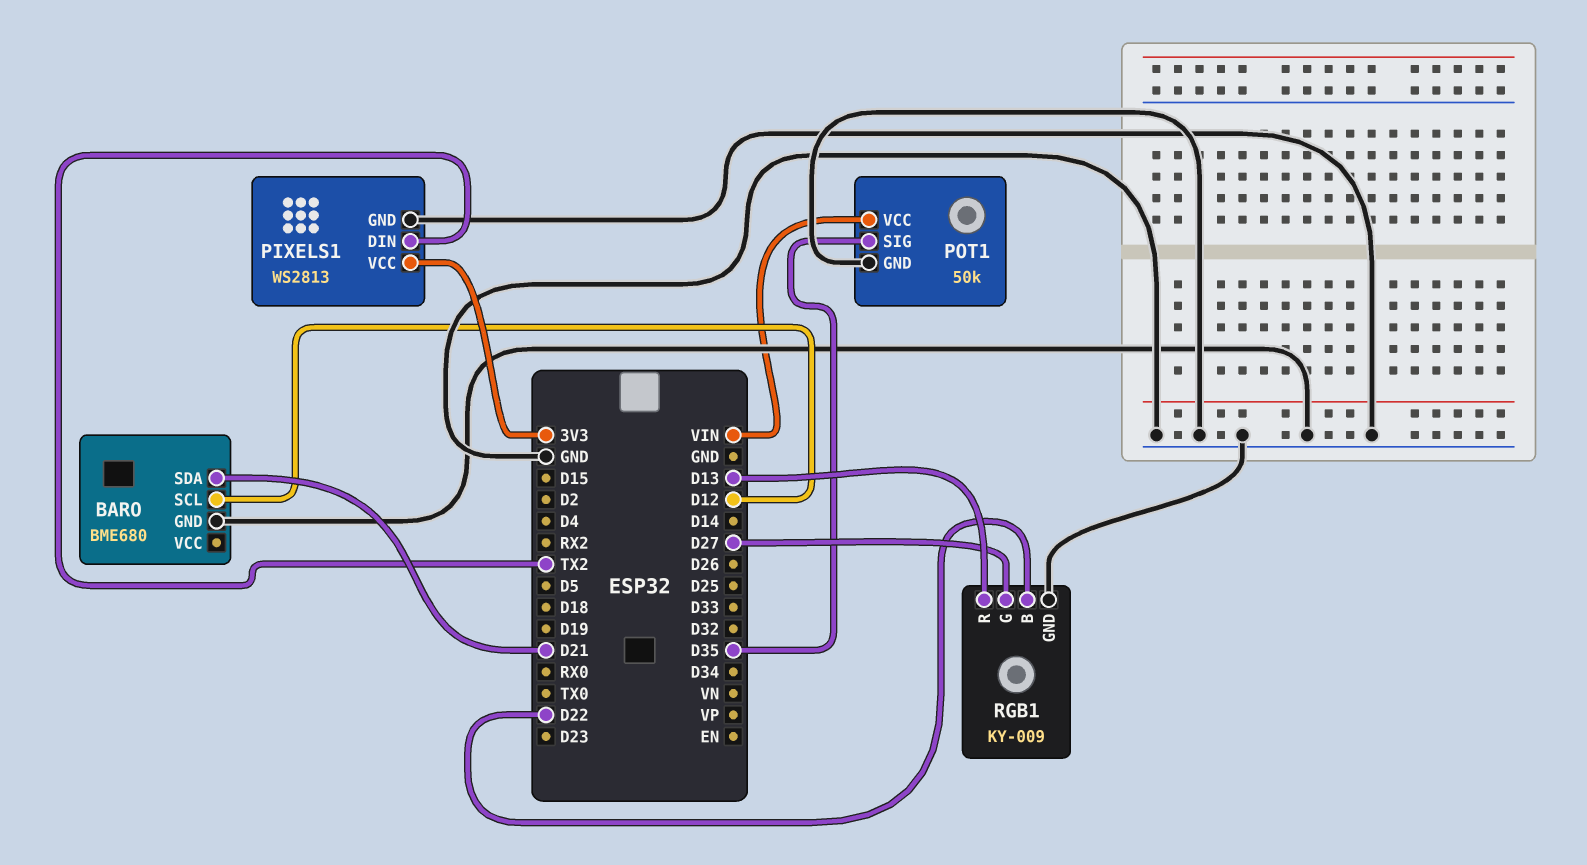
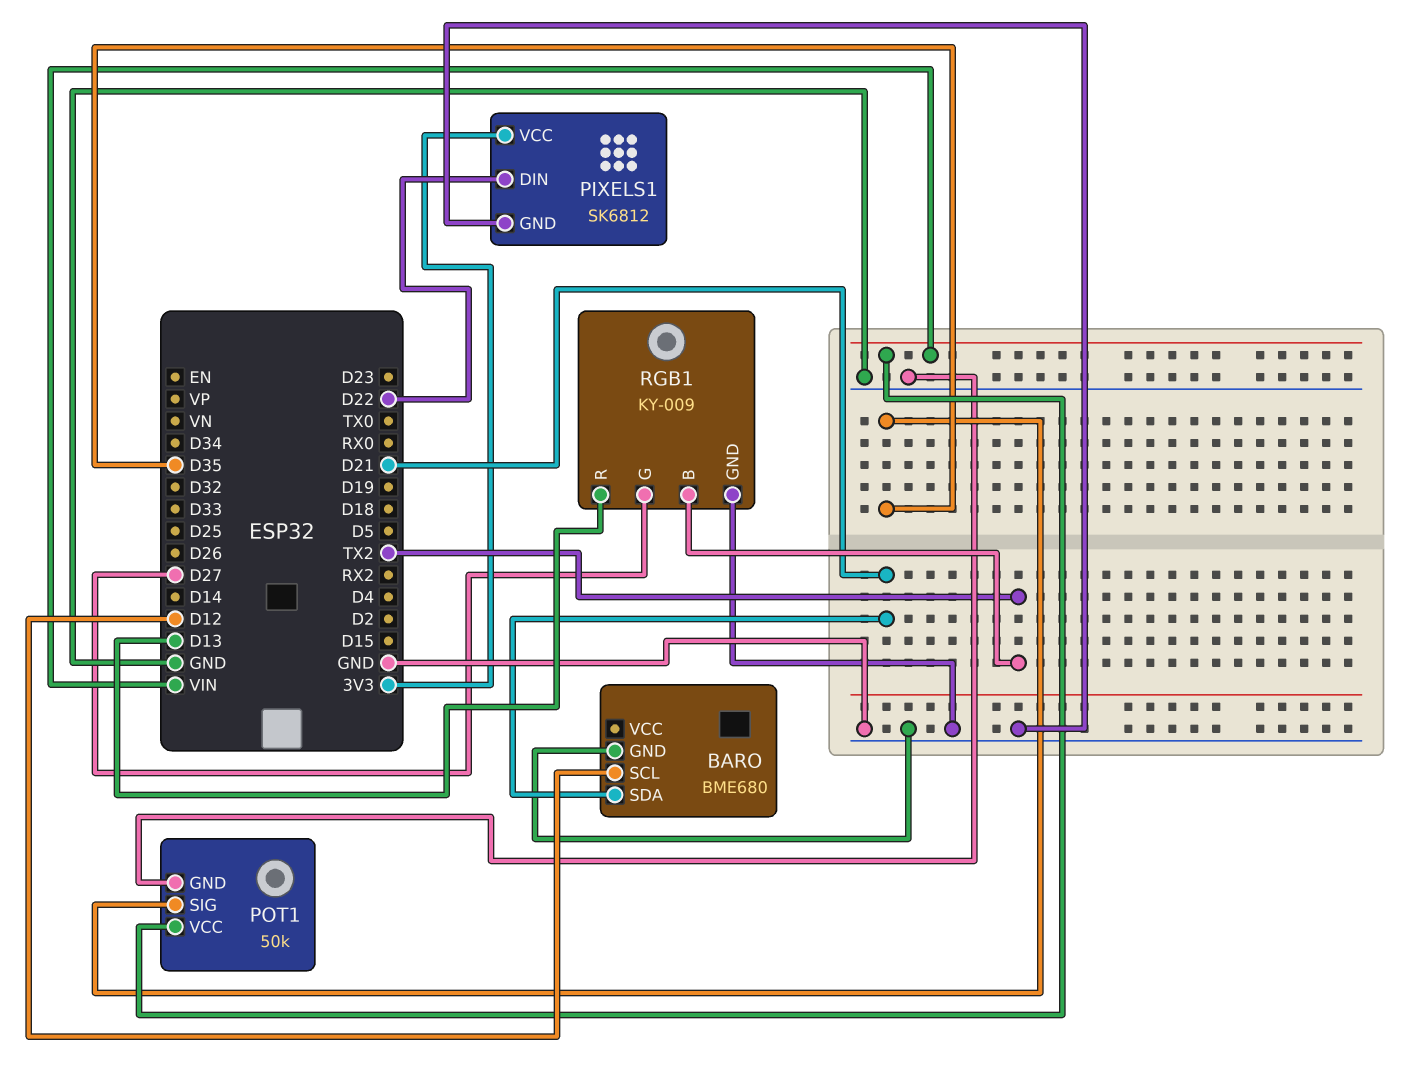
PIXELS1: WS2813 -> SK6812
PIXELS1 pin DIN: TX2 -> D22
RGB1 pin B: D22 -> TX2

